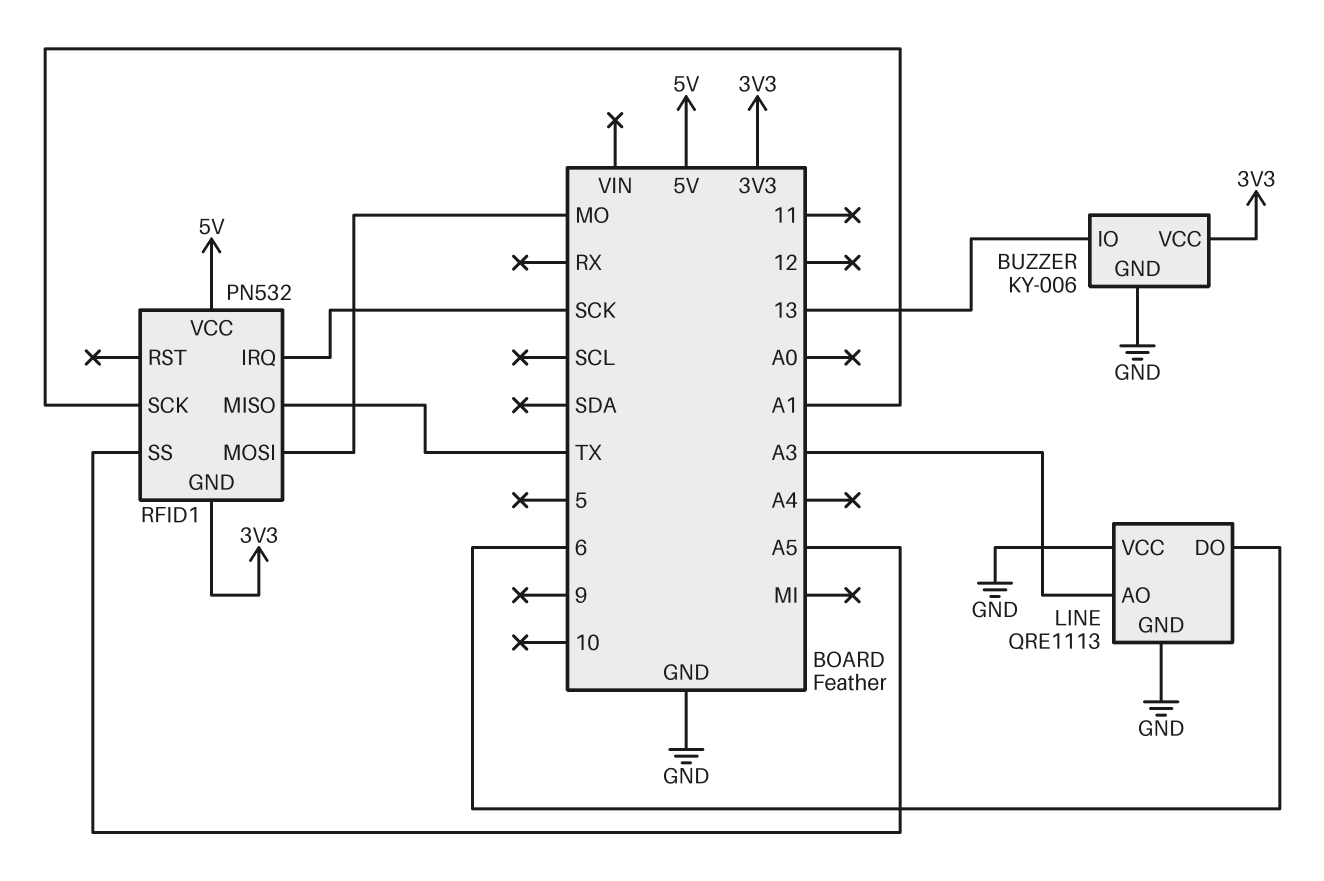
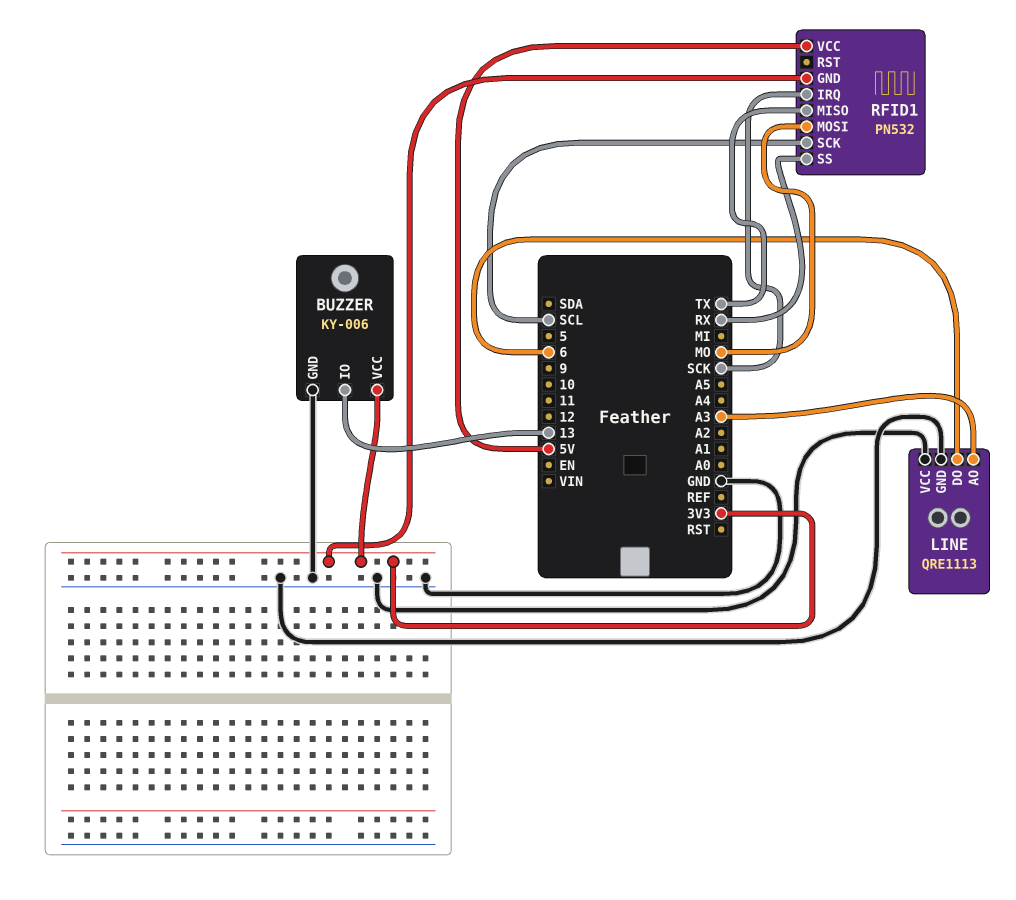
RFID1 pin SCK: A1 -> SCL
RFID1 pin SS: A5 -> RX

